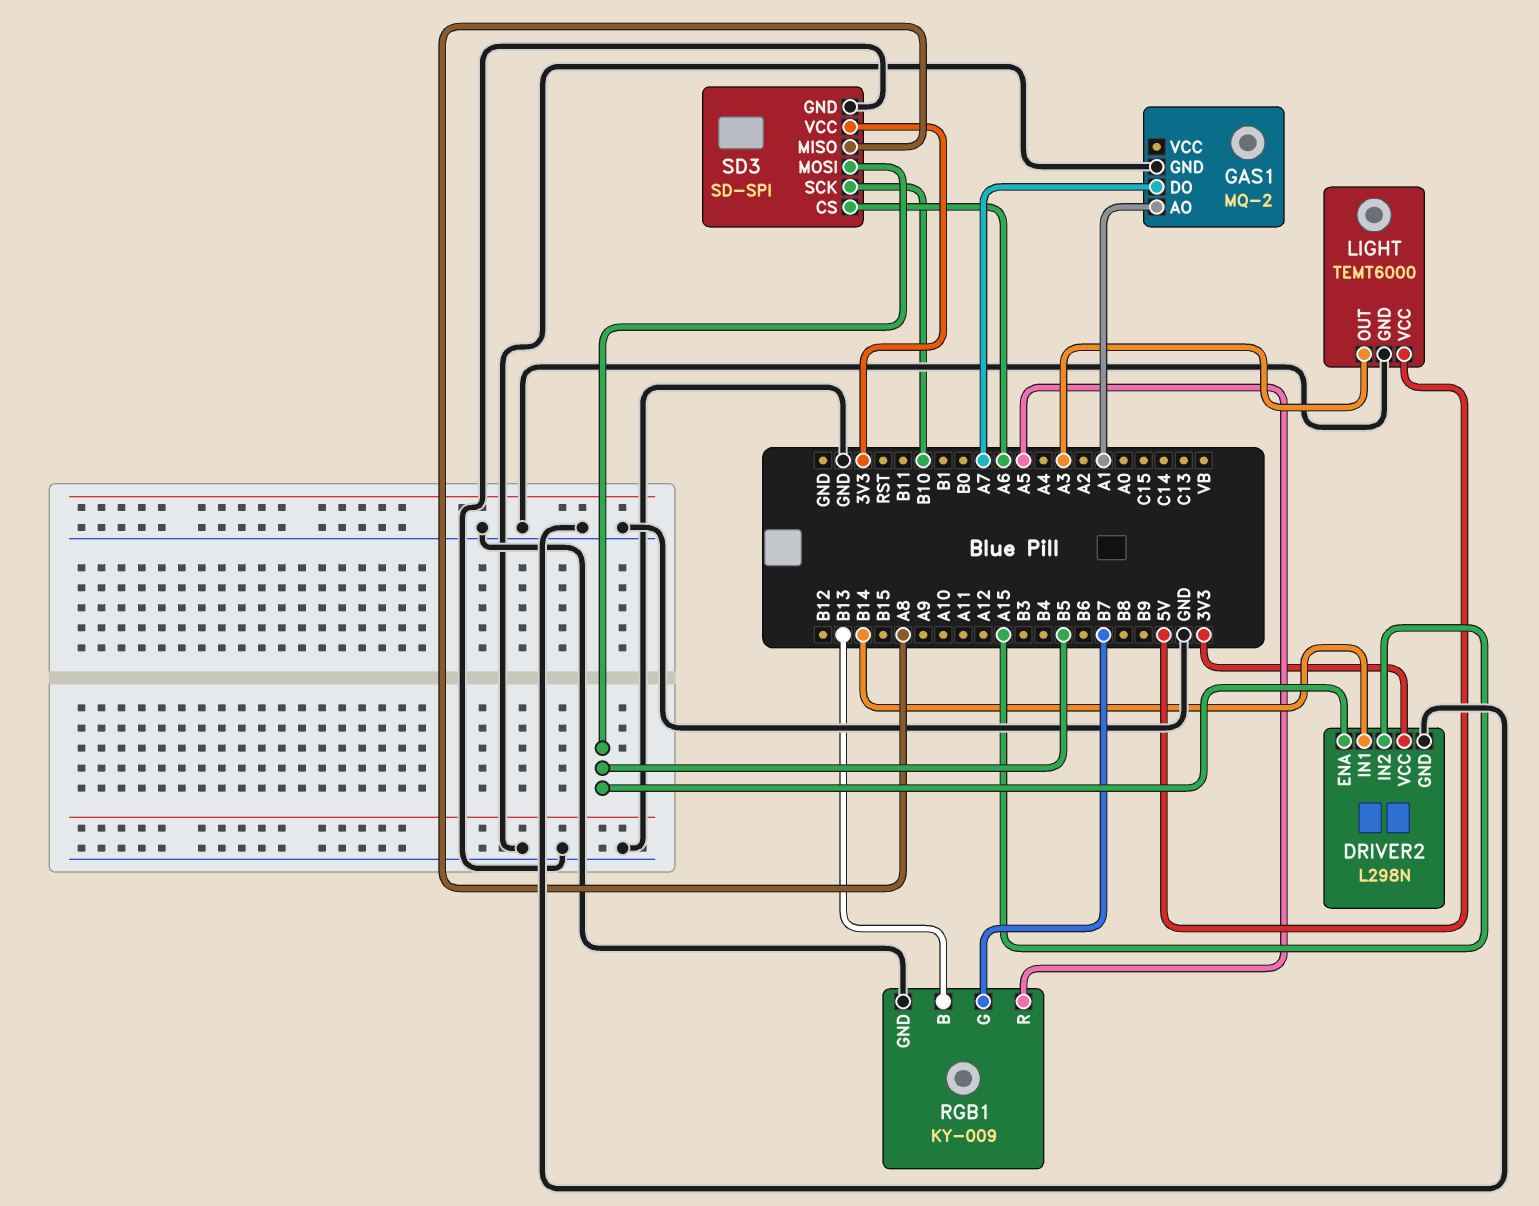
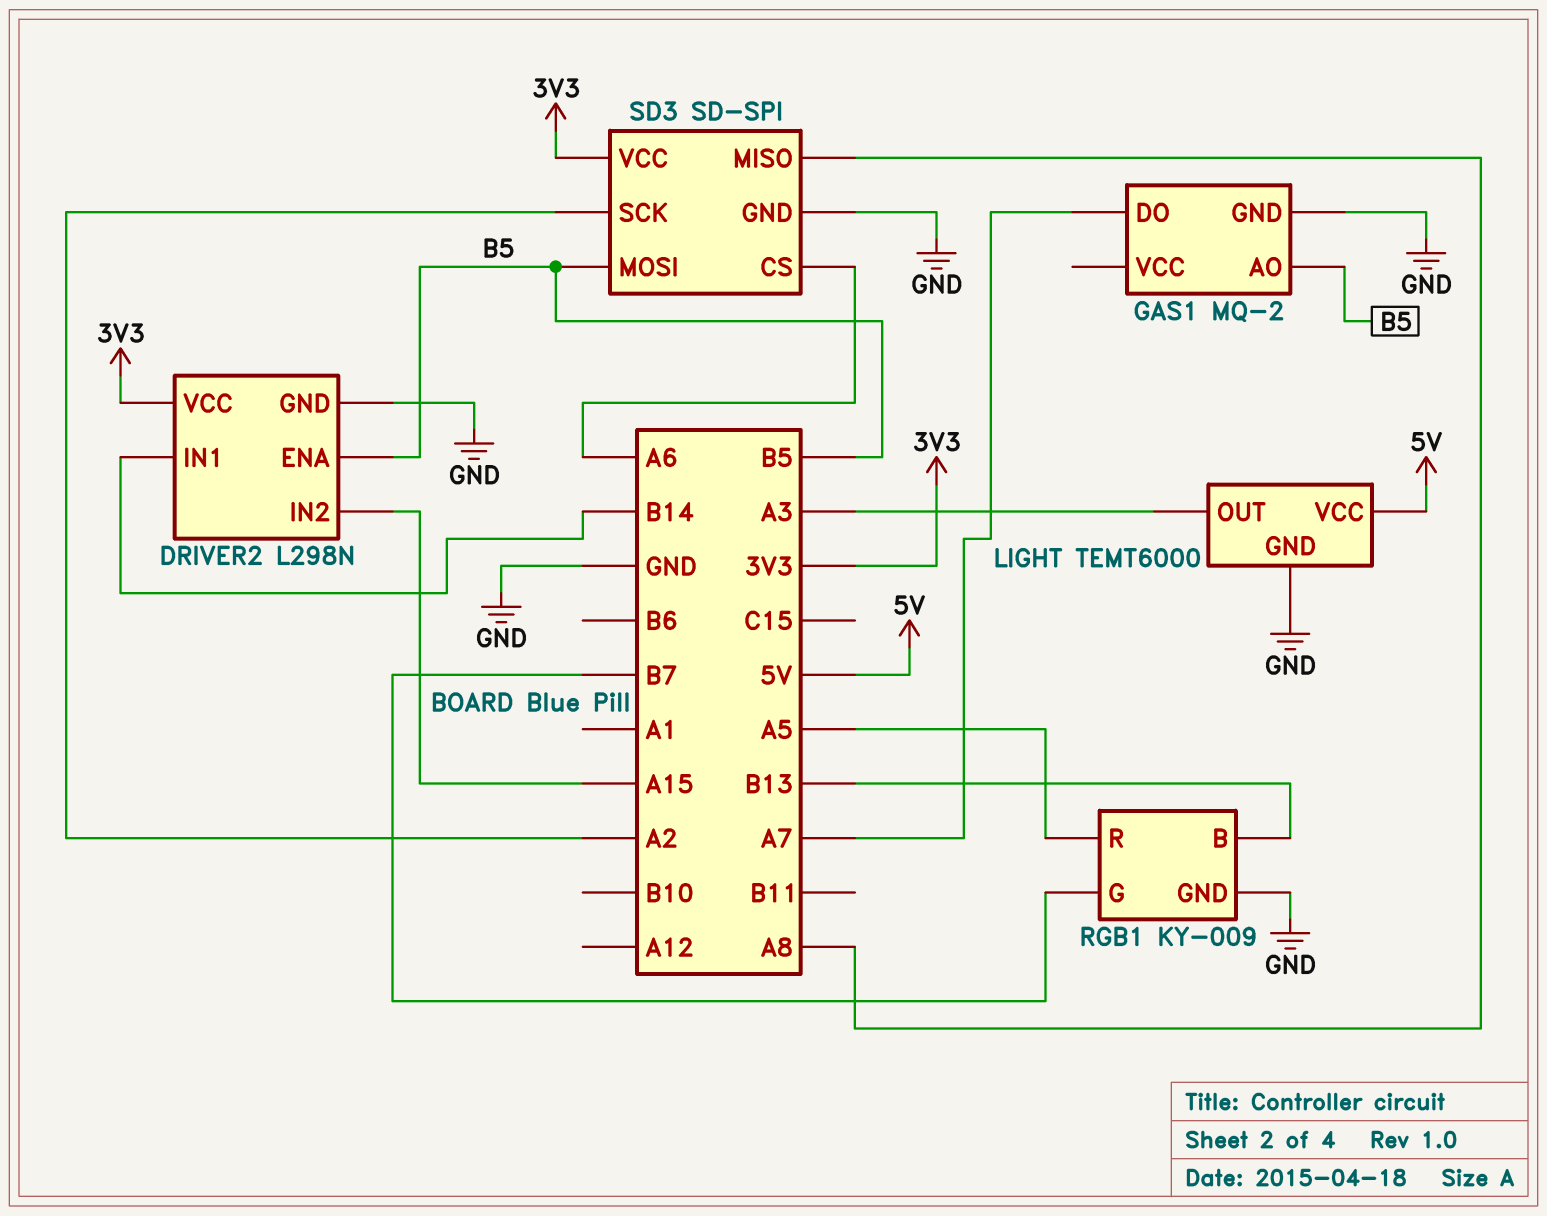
GAS1 pin AO: A1 -> B5
SD3 pin SCK: B10 -> A2

